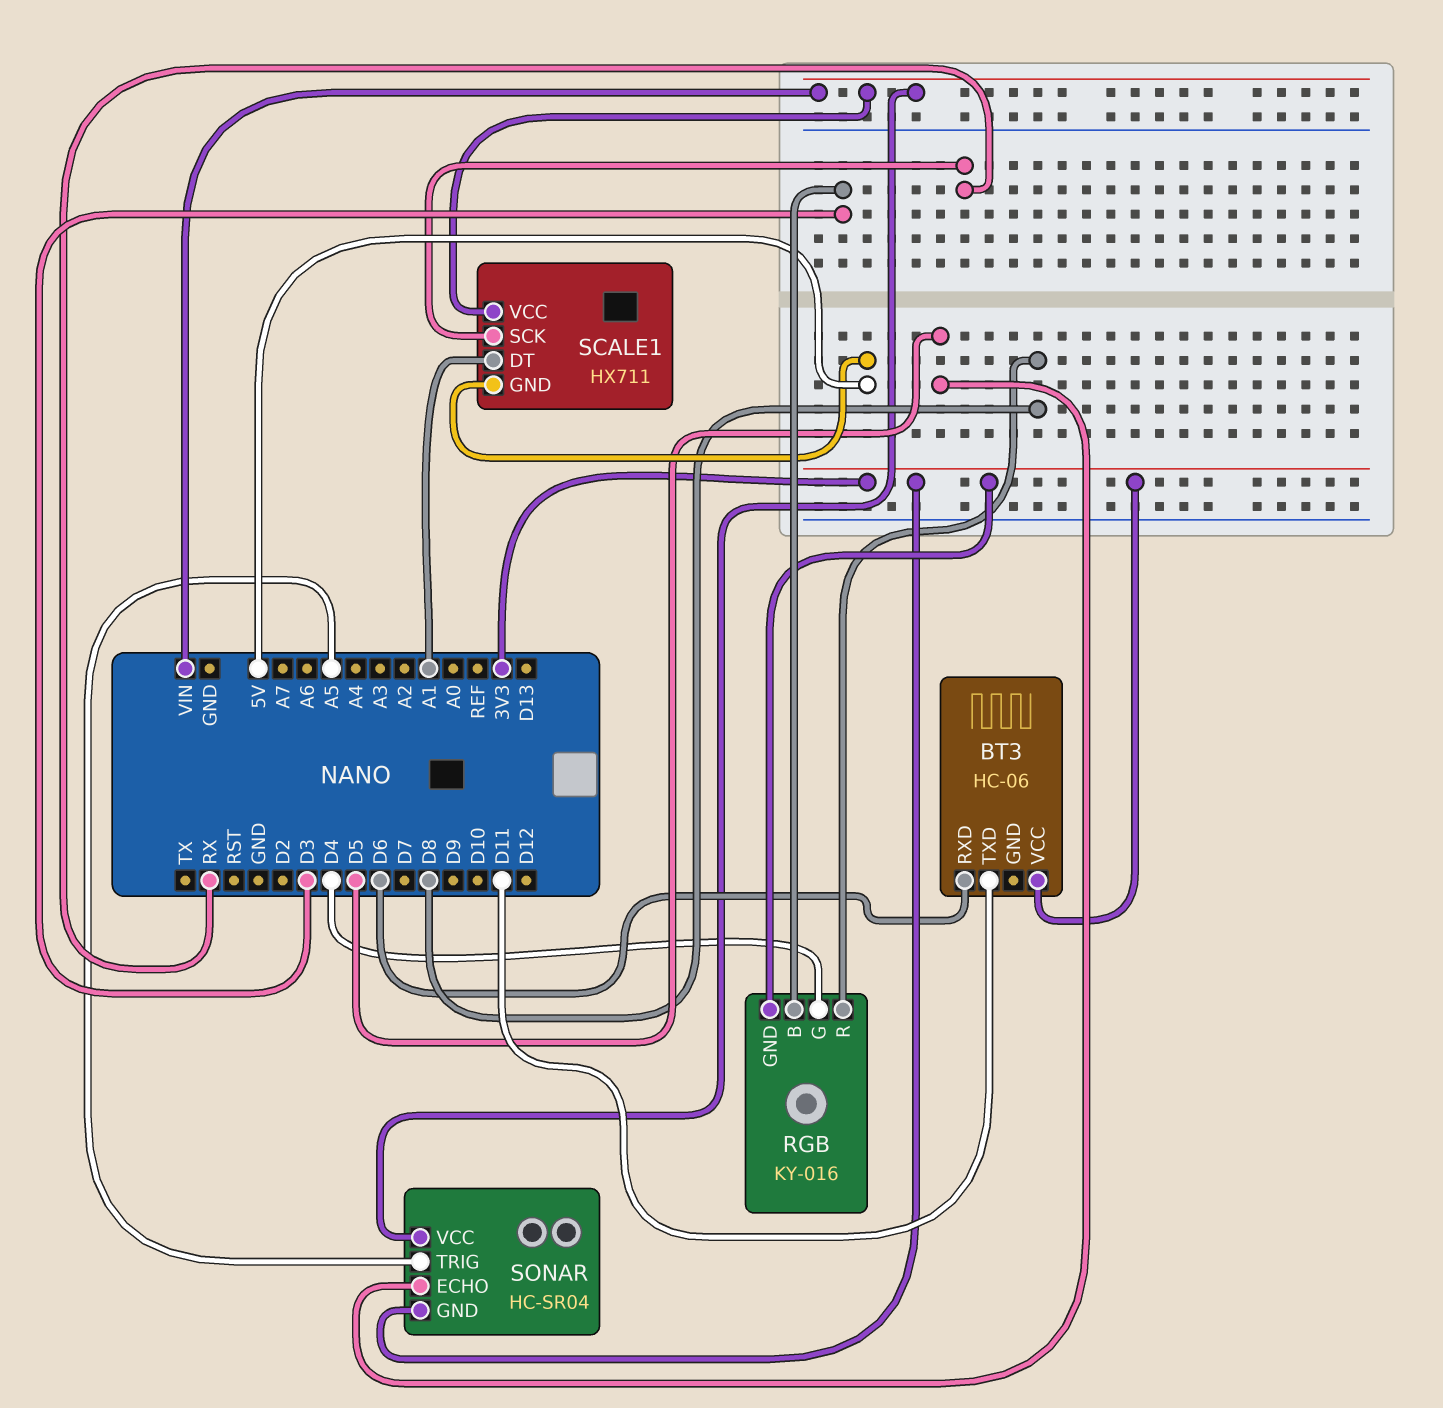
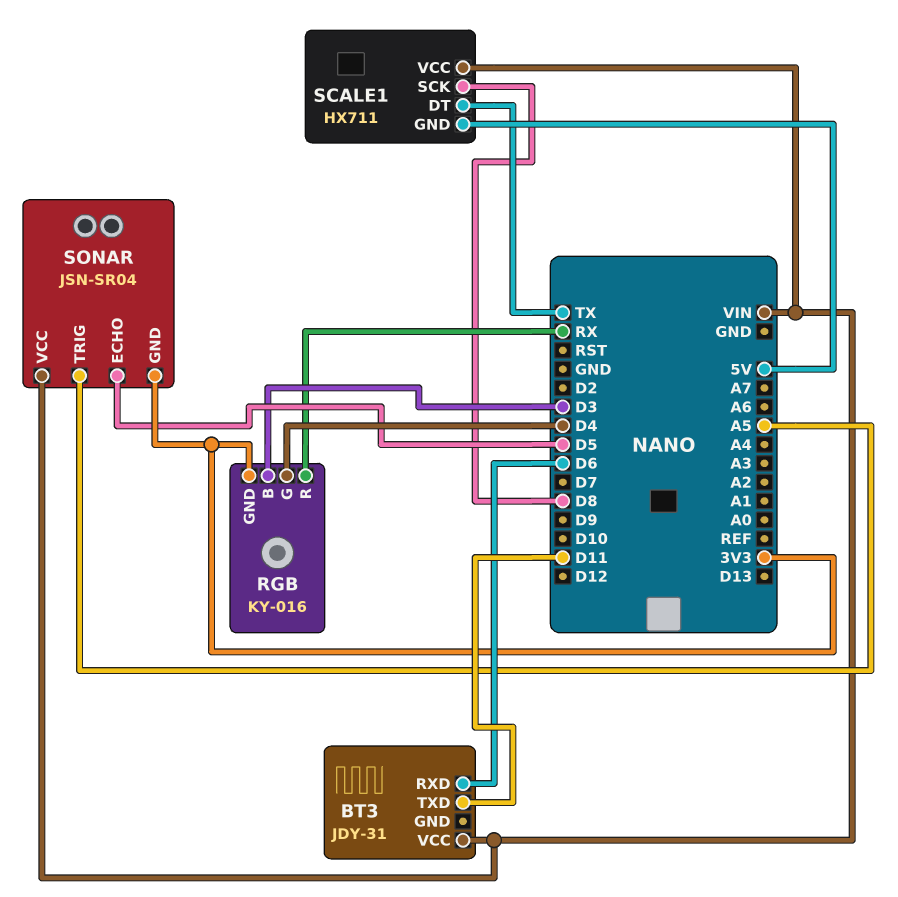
BT3: HC-06 -> JDY-31
BT3 pin VCC: 3V3 -> VIN
RGB pin R: D8 -> RX
SCALE1 pin DT: A1 -> TX
SCALE1 pin SCK: RX -> D8
SONAR: HC-SR04 -> JSN-SR04

